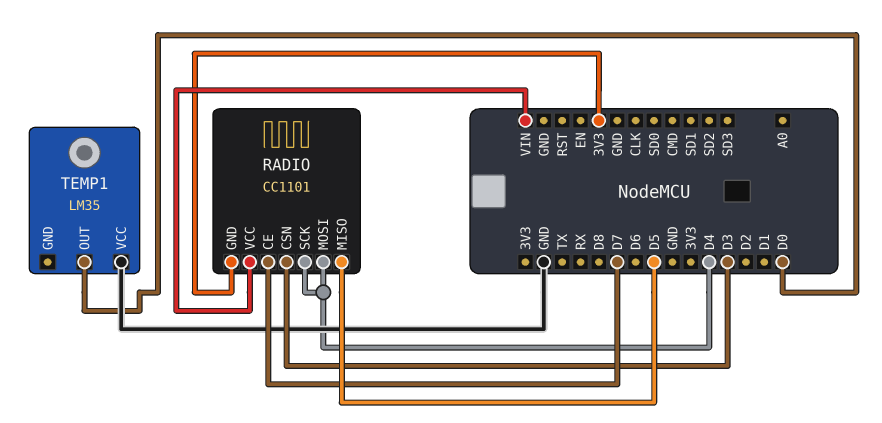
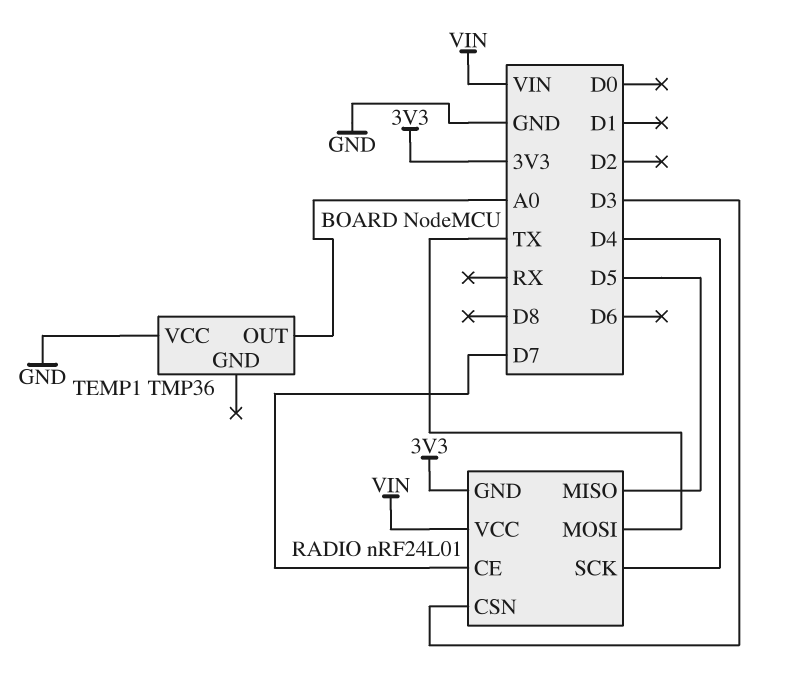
RADIO: CC1101 -> nRF24L01
RADIO pin MOSI: D4 -> TX
TEMP1: LM35 -> TMP36
TEMP1 pin OUT: D0 -> A0

